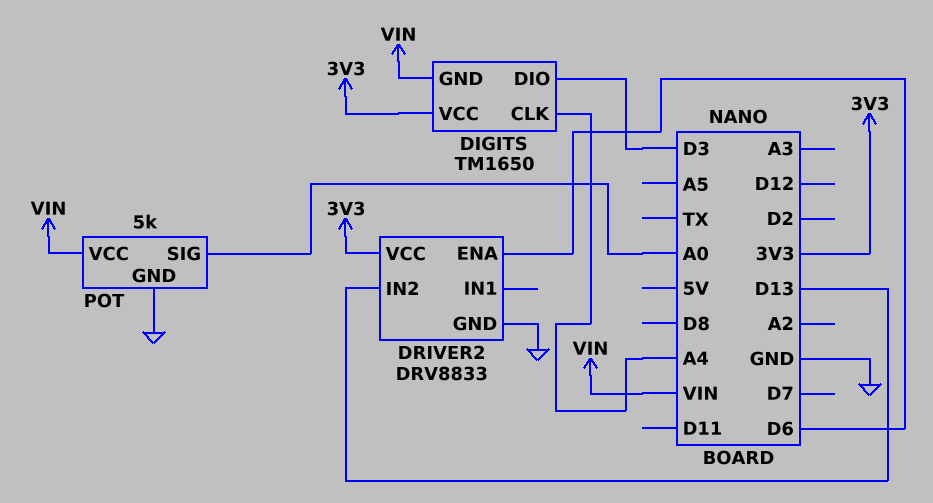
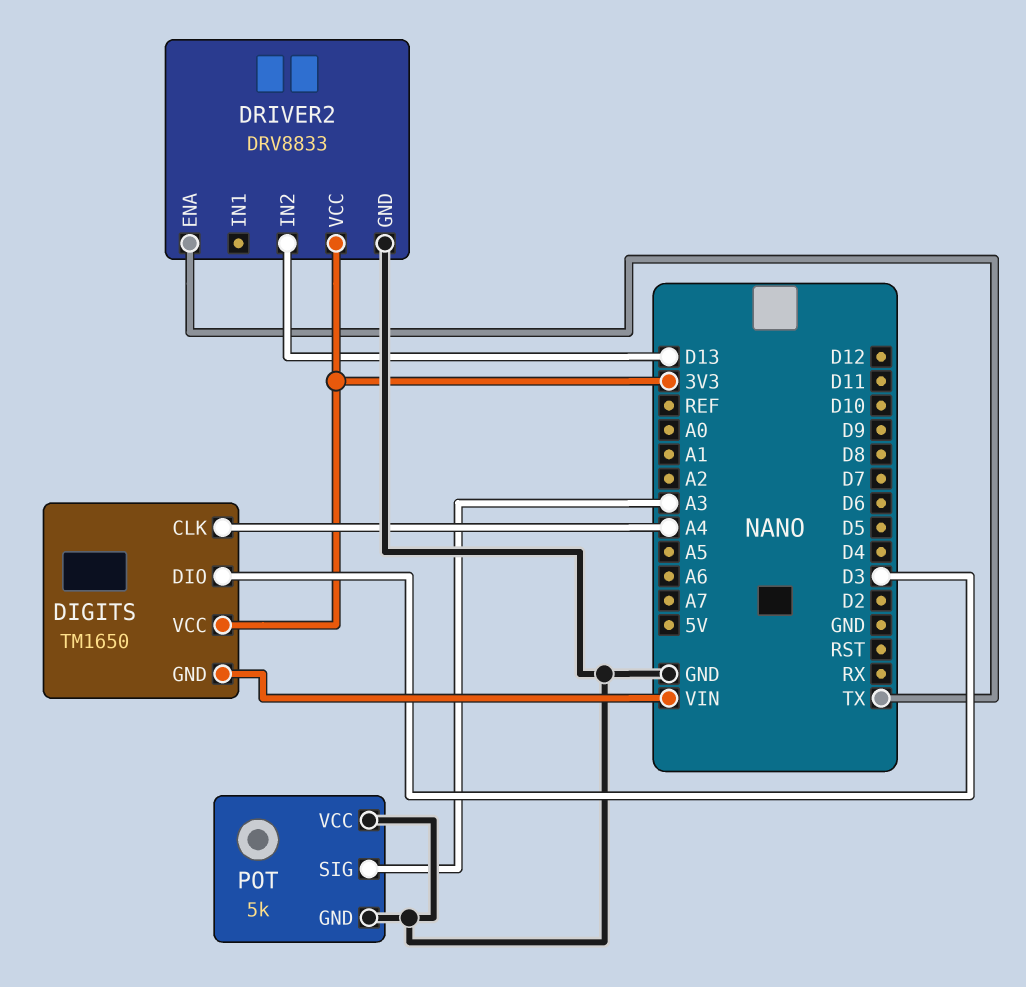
DRIVER2 pin ENA: D6 -> TX
POT pin SIG: A0 -> A3
POT pin VCC: VIN -> GND

